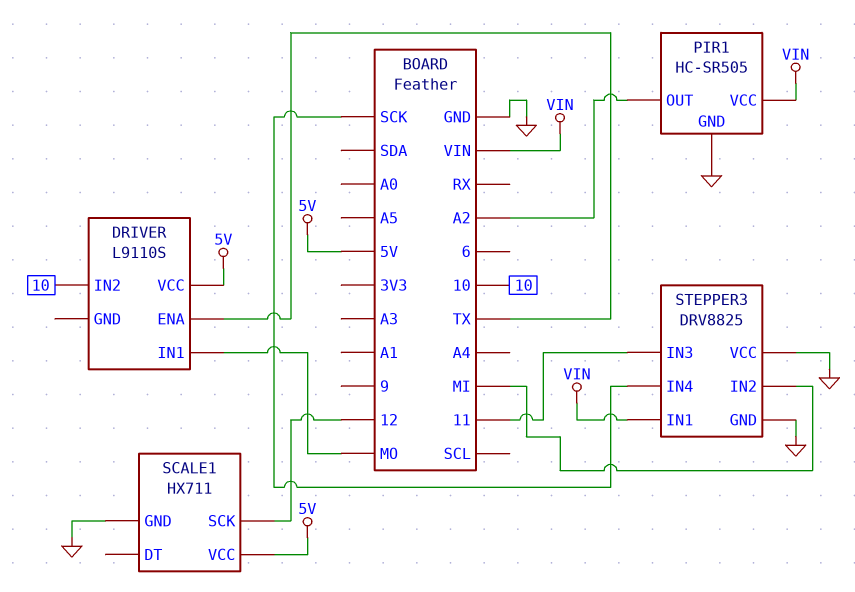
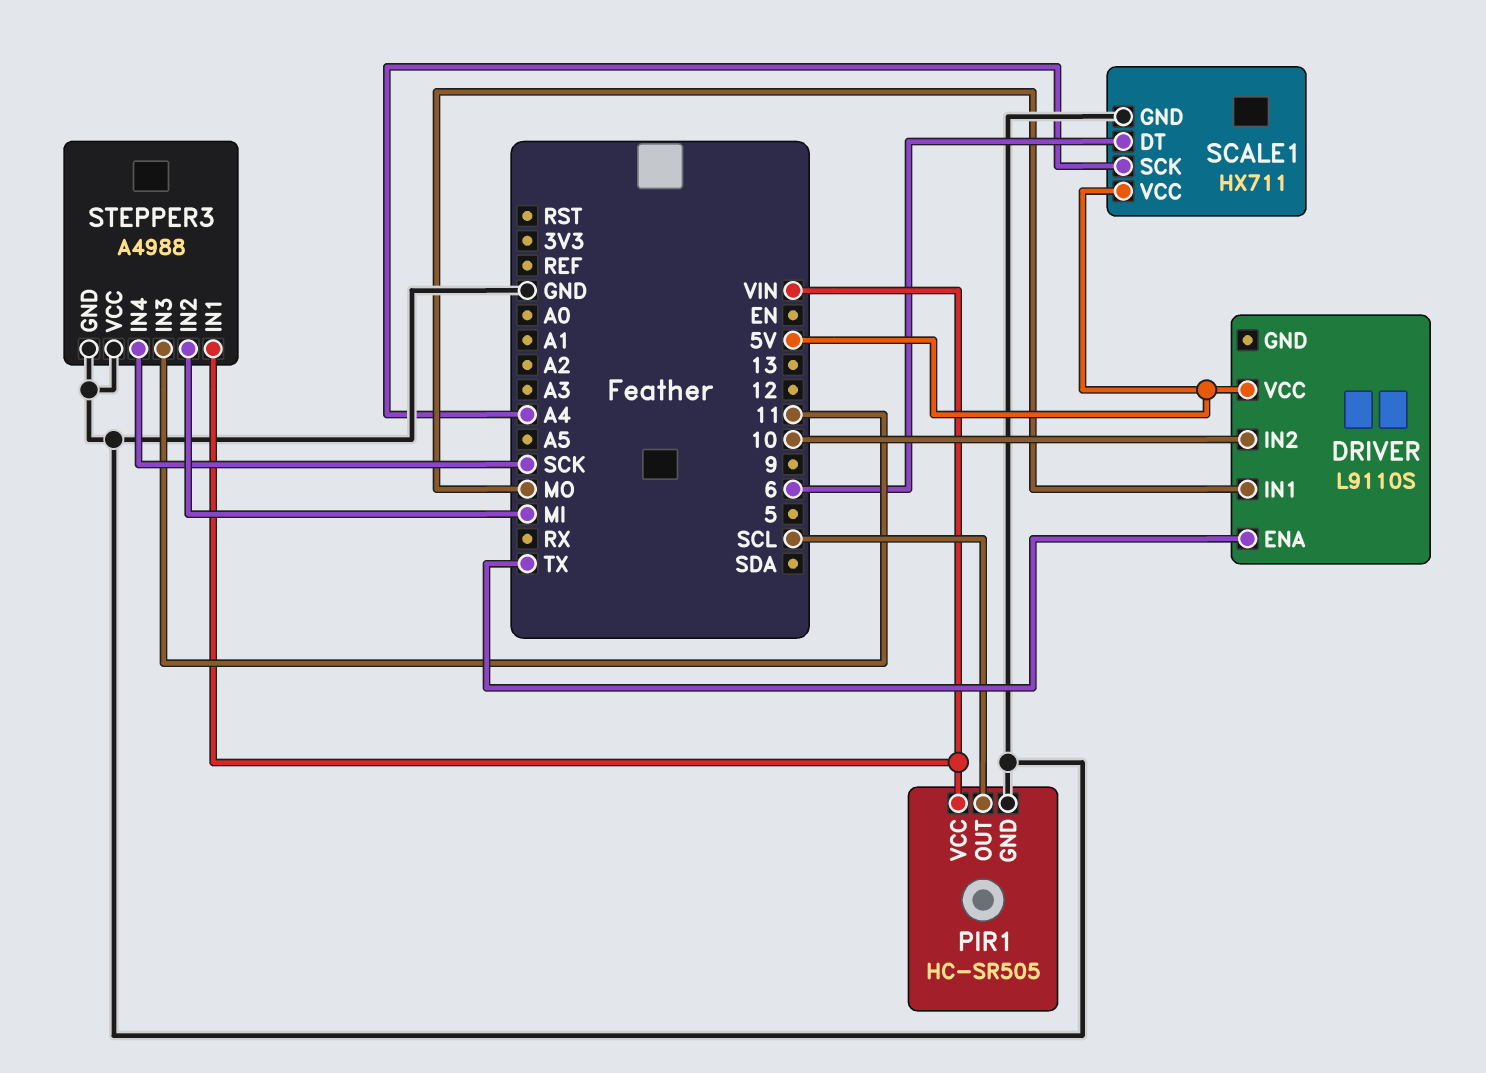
PIR1 pin OUT: A2 -> SCL
SCALE1 pin DT: none -> 6
SCALE1 pin SCK: 12 -> A4
STEPPER3: DRV8825 -> A4988

